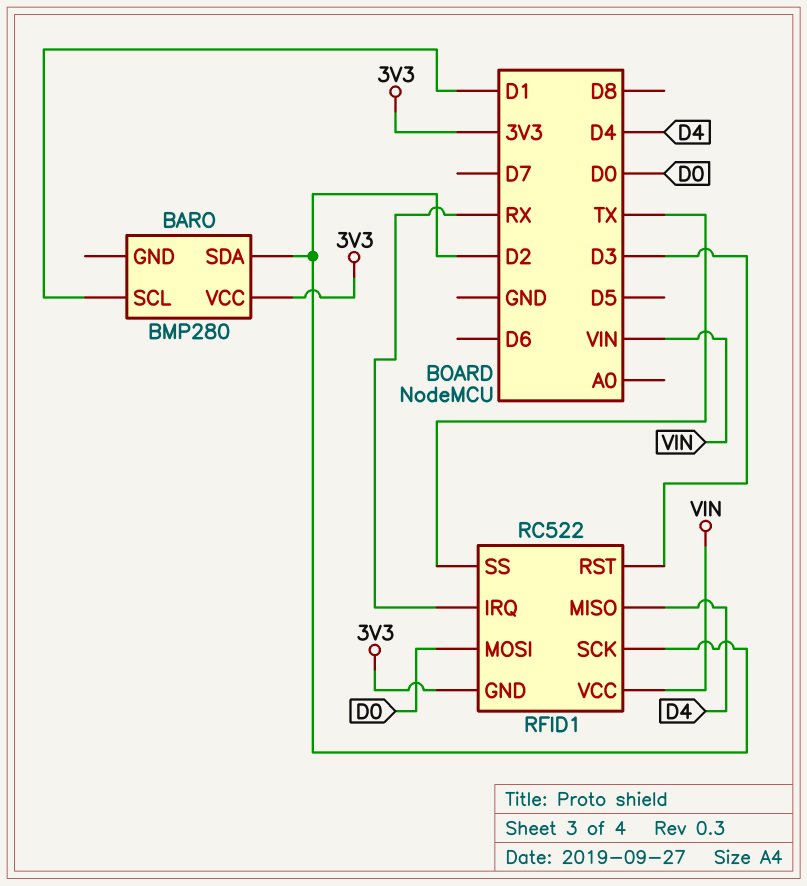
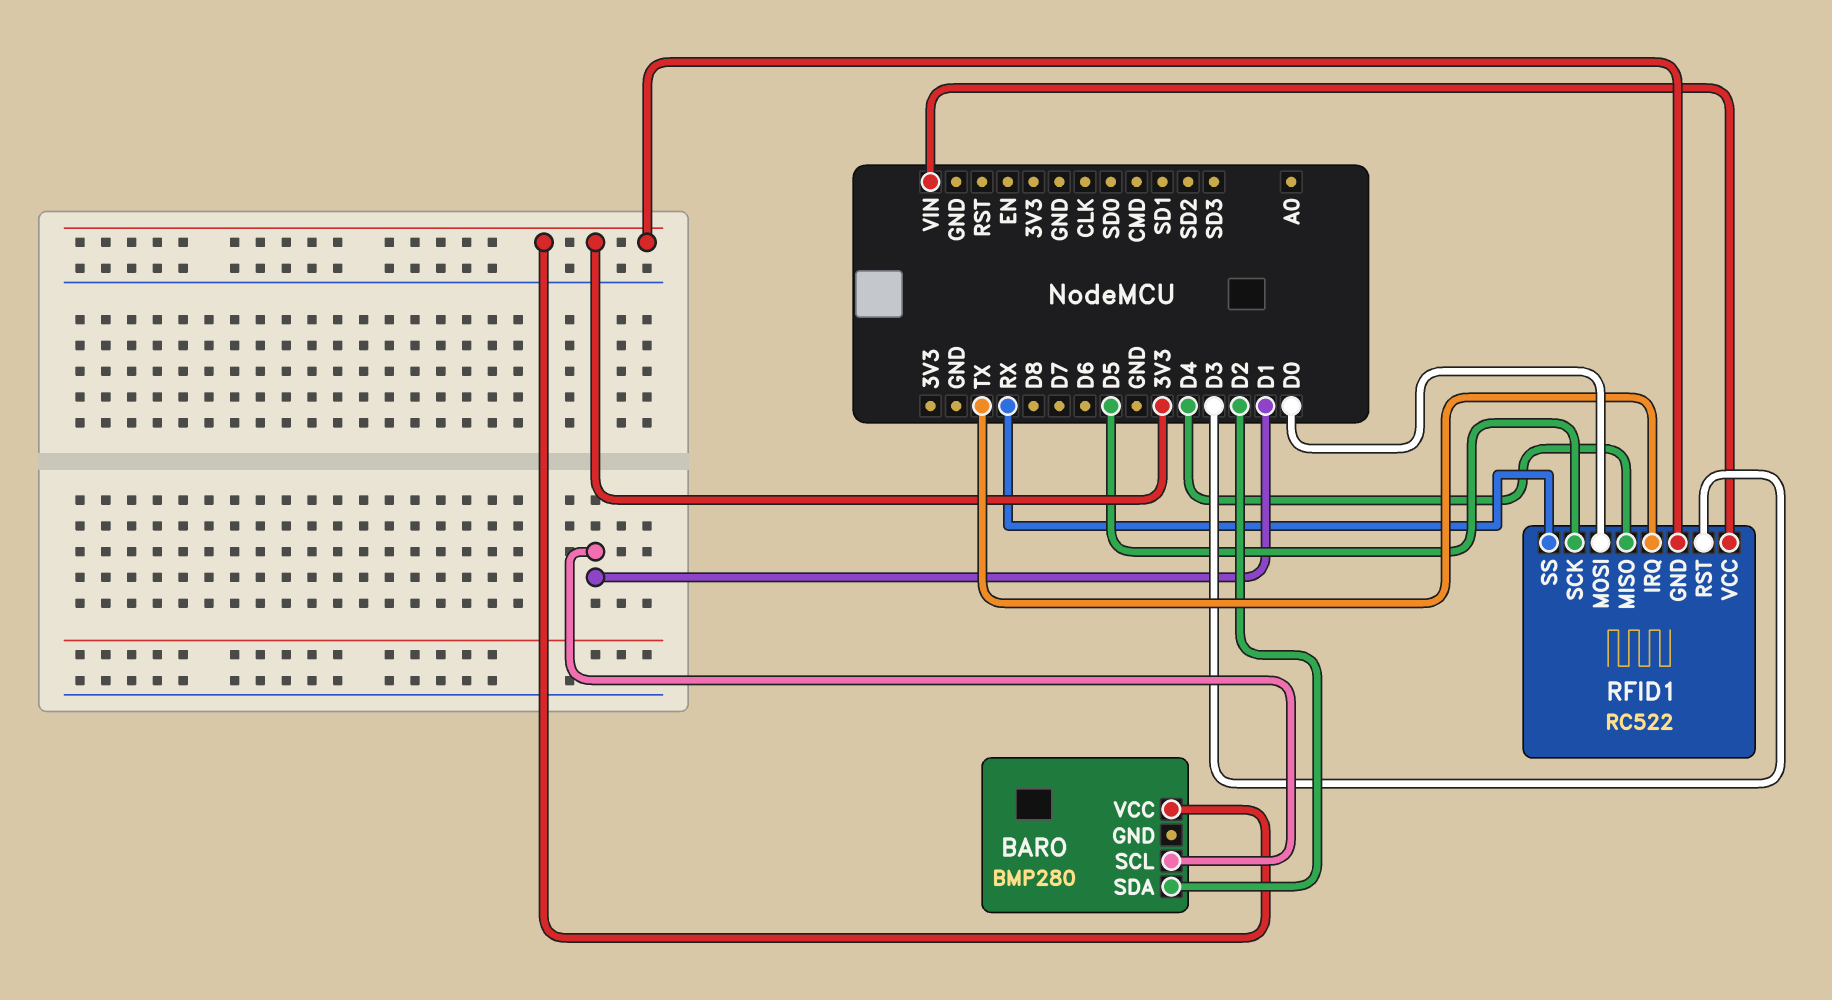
RFID1 pin IRQ: RX -> TX
RFID1 pin SCK: D2 -> D5
RFID1 pin SS: TX -> RX

